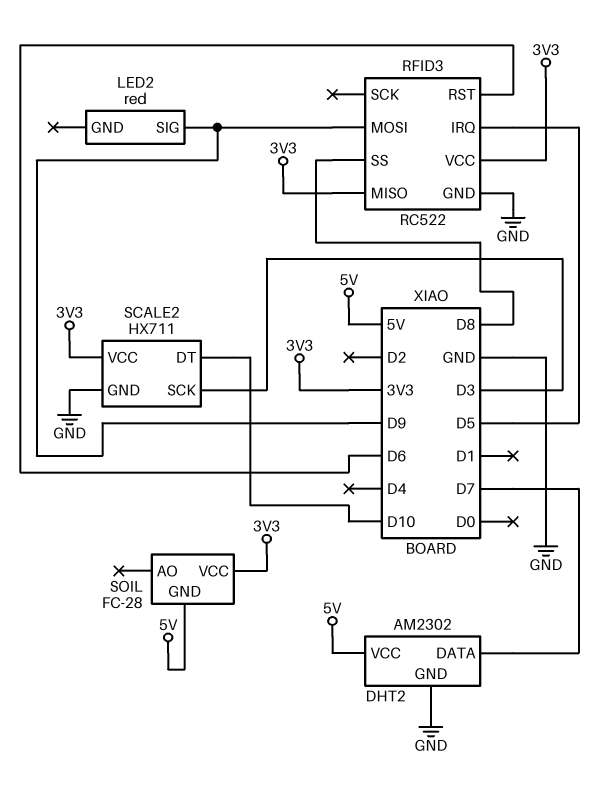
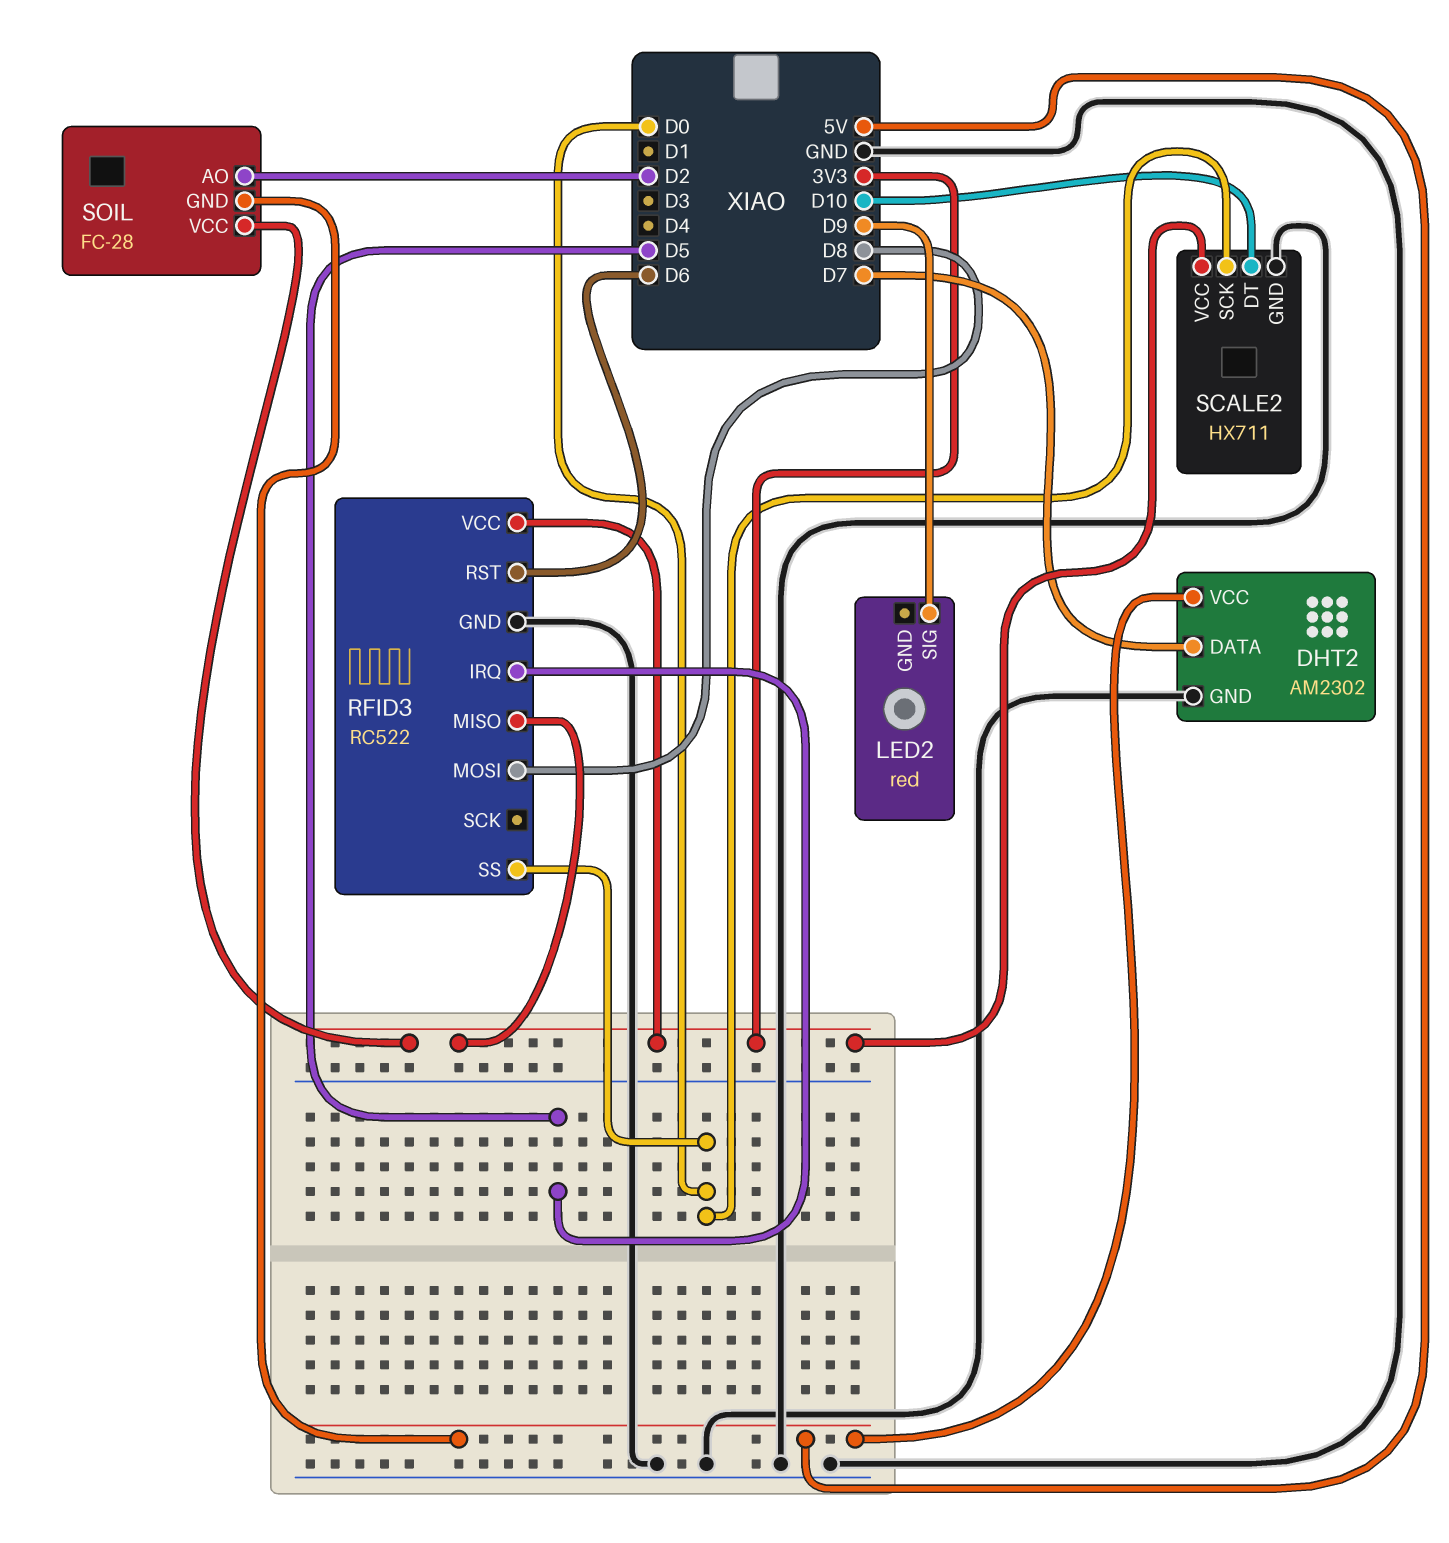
RFID3 pin MOSI: D9 -> D8
RFID3 pin SS: D8 -> D0
SCALE2 pin SCK: D3 -> D0
SOIL pin AO: none -> D2

